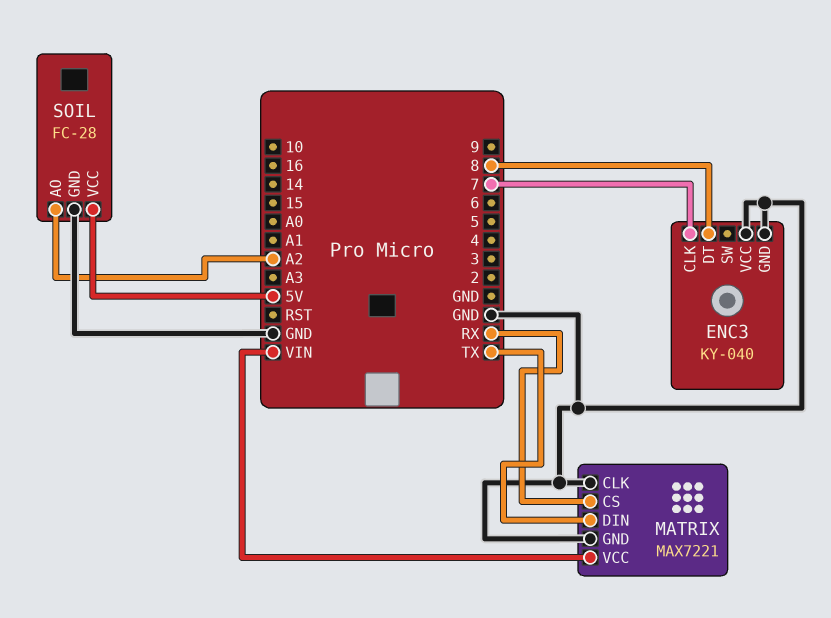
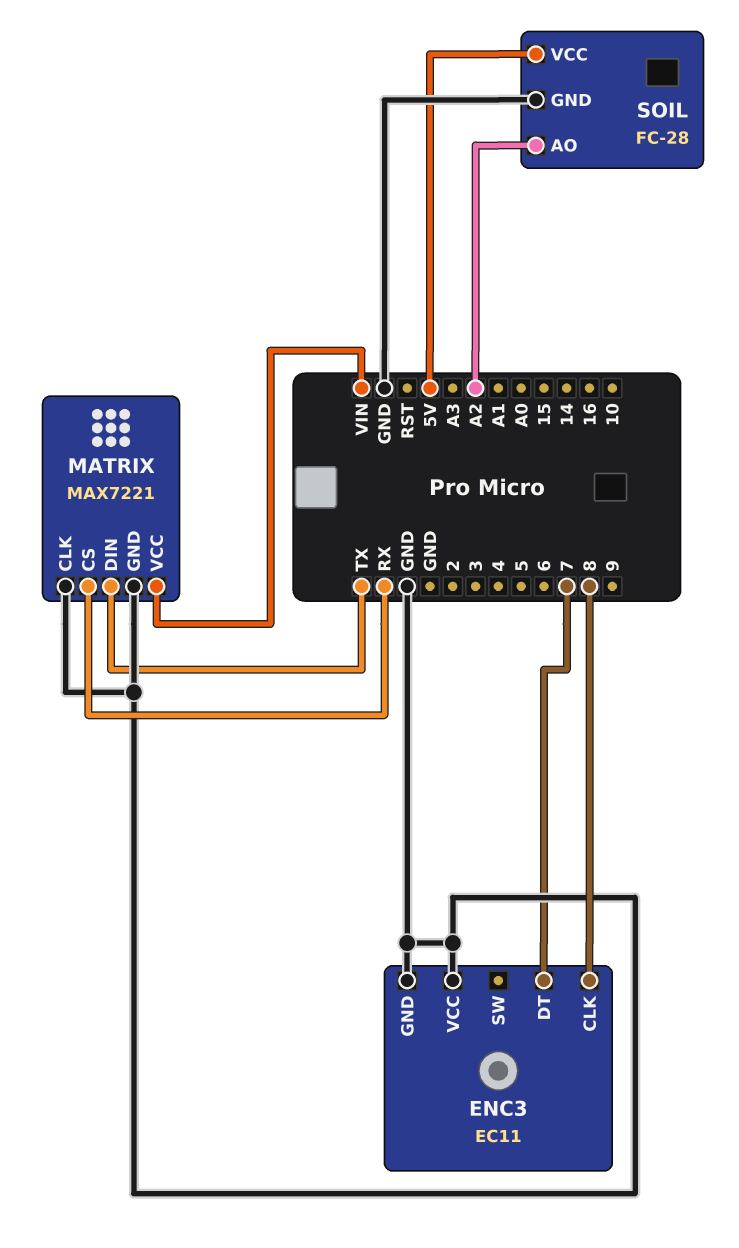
ENC3: KY-040 -> EC11
ENC3 pin CLK: 7 -> 8
ENC3 pin DT: 8 -> 7

